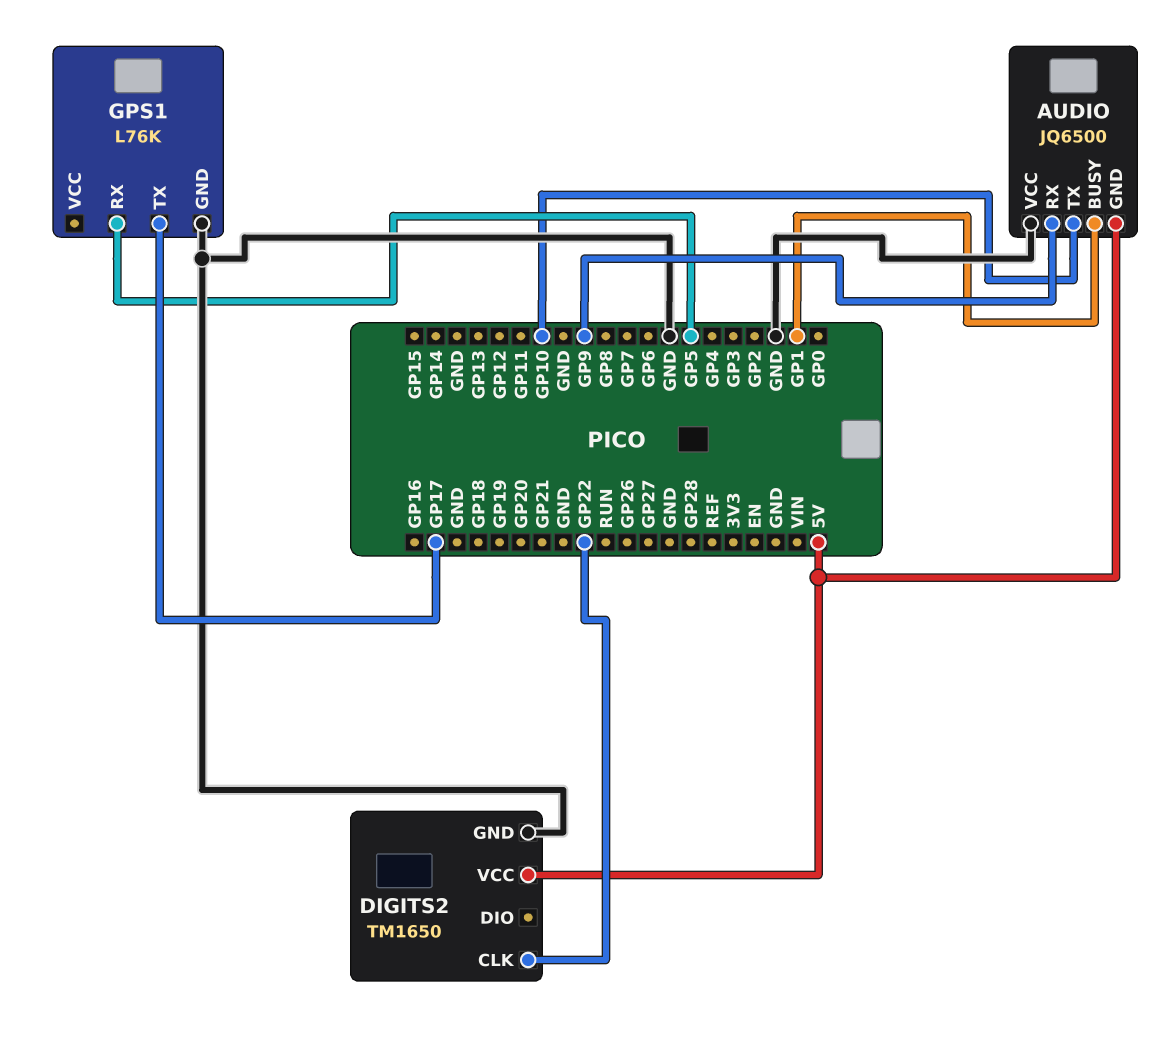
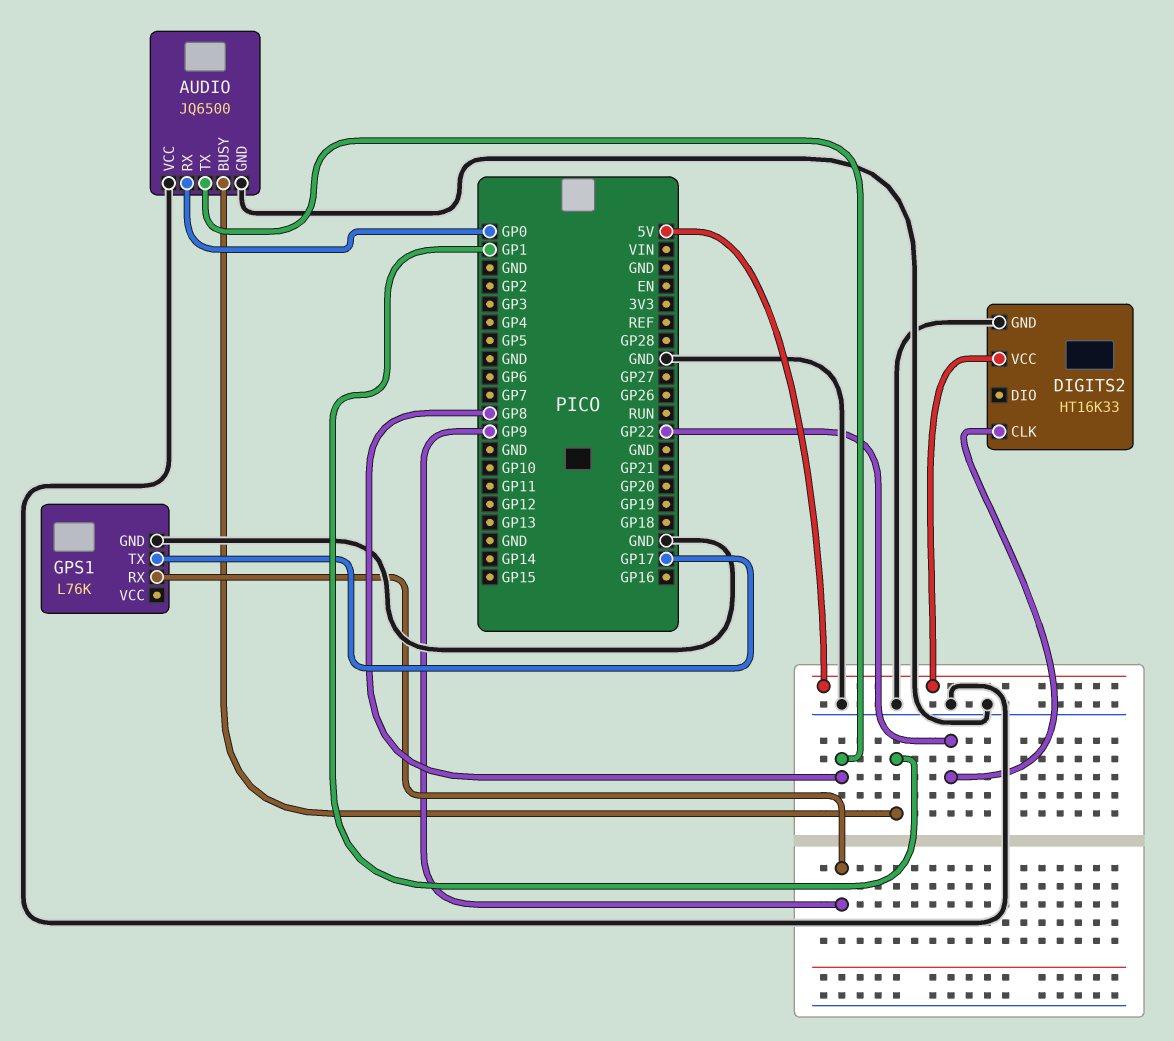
AUDIO pin GND: 5V -> GND
AUDIO pin RX: GP9 -> GP0
AUDIO pin TX: GP10 -> GP8
DIGITS2: TM1650 -> HT16K33
GPS1 pin RX: GP5 -> GP9

